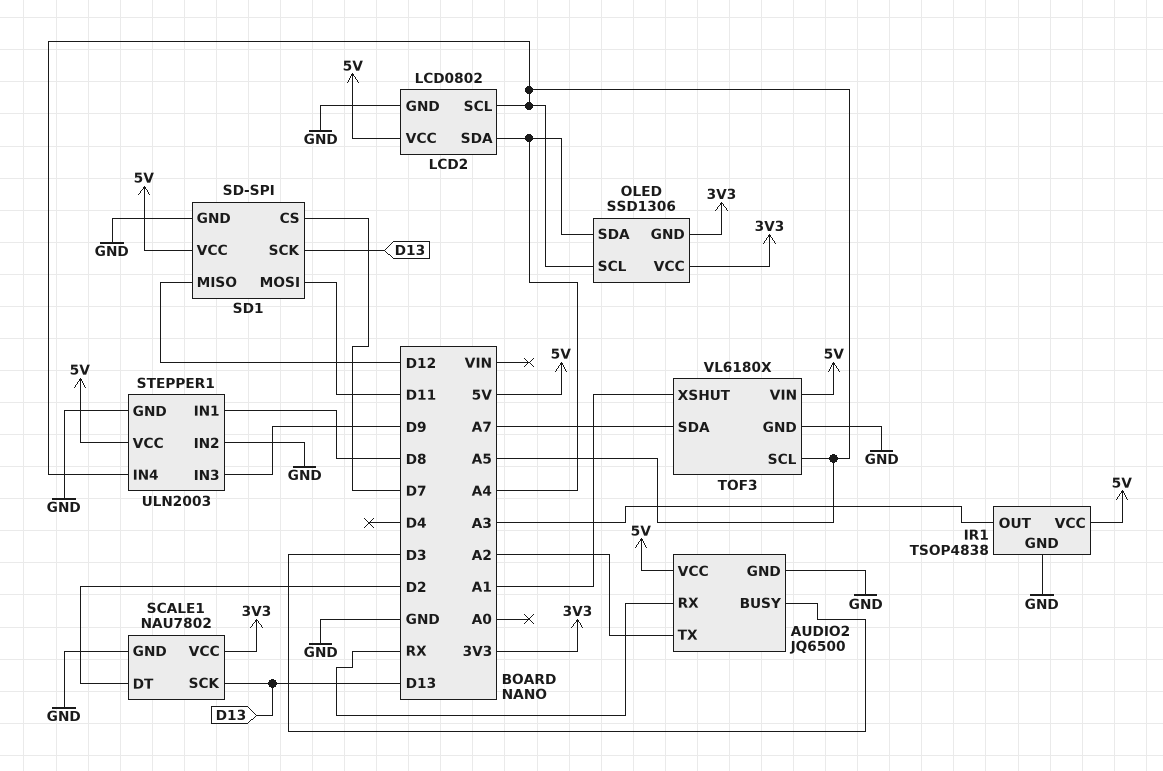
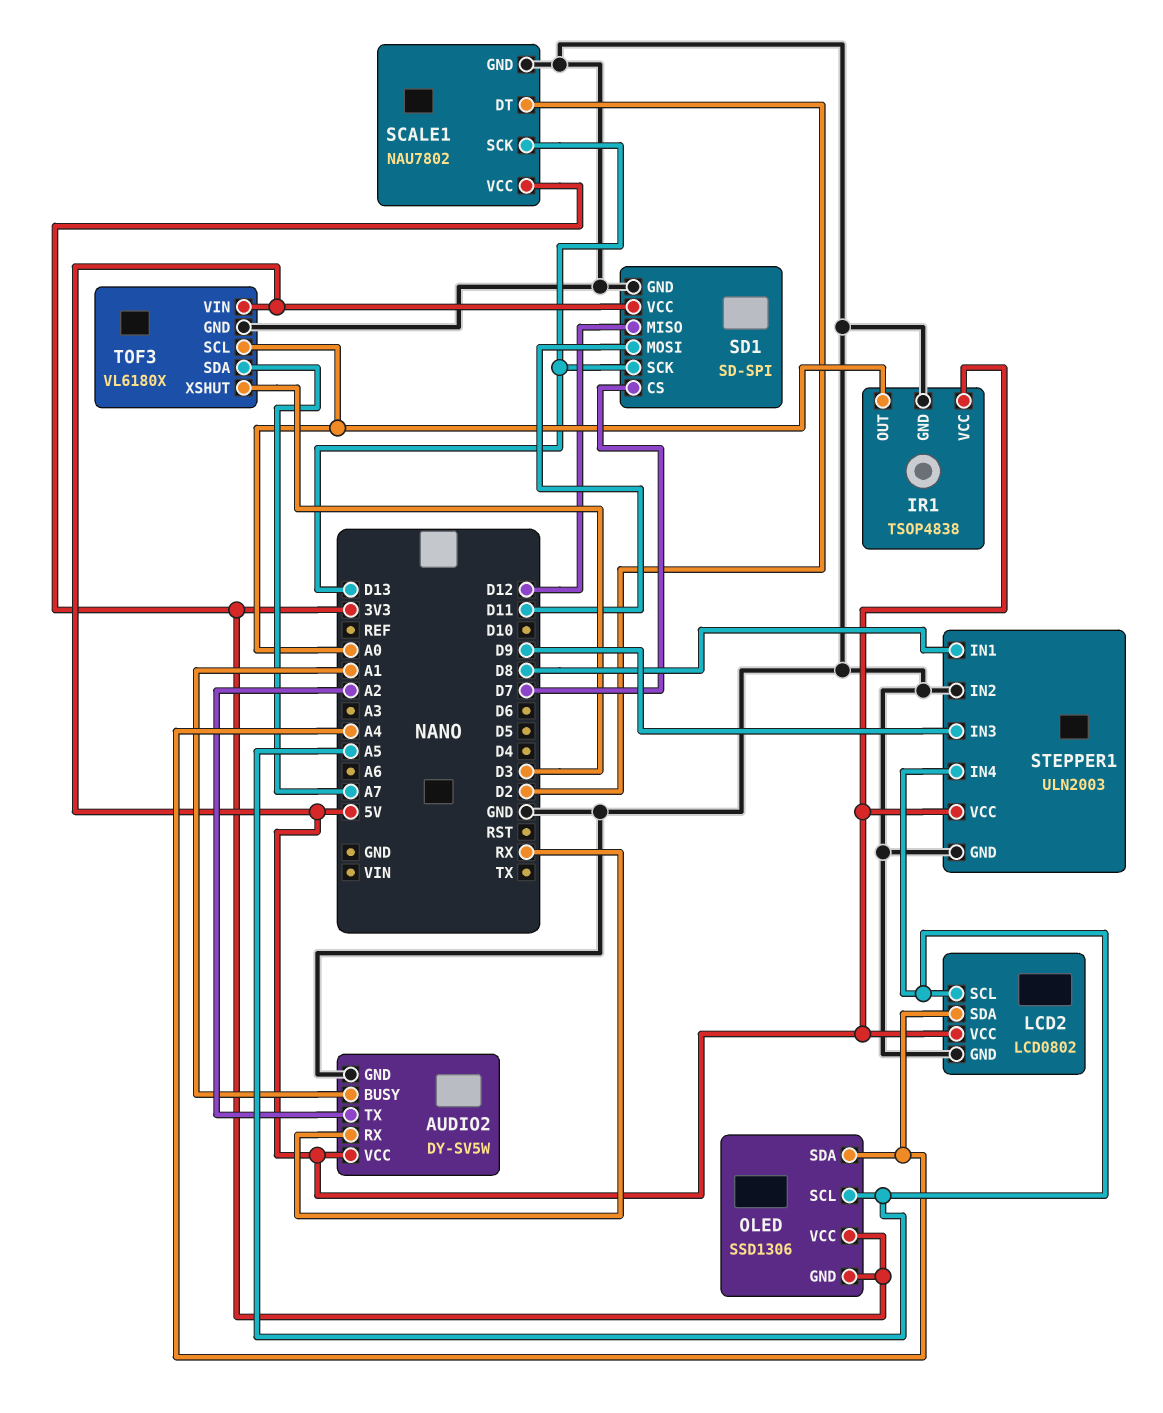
AUDIO2: JQ6500 -> DY-SV5W
AUDIO2 pin BUSY: D3 -> A1
IR1 pin OUT: A3 -> A0
TOF3 pin SCL: A5 -> A0
TOF3 pin XSHUT: A1 -> D3

